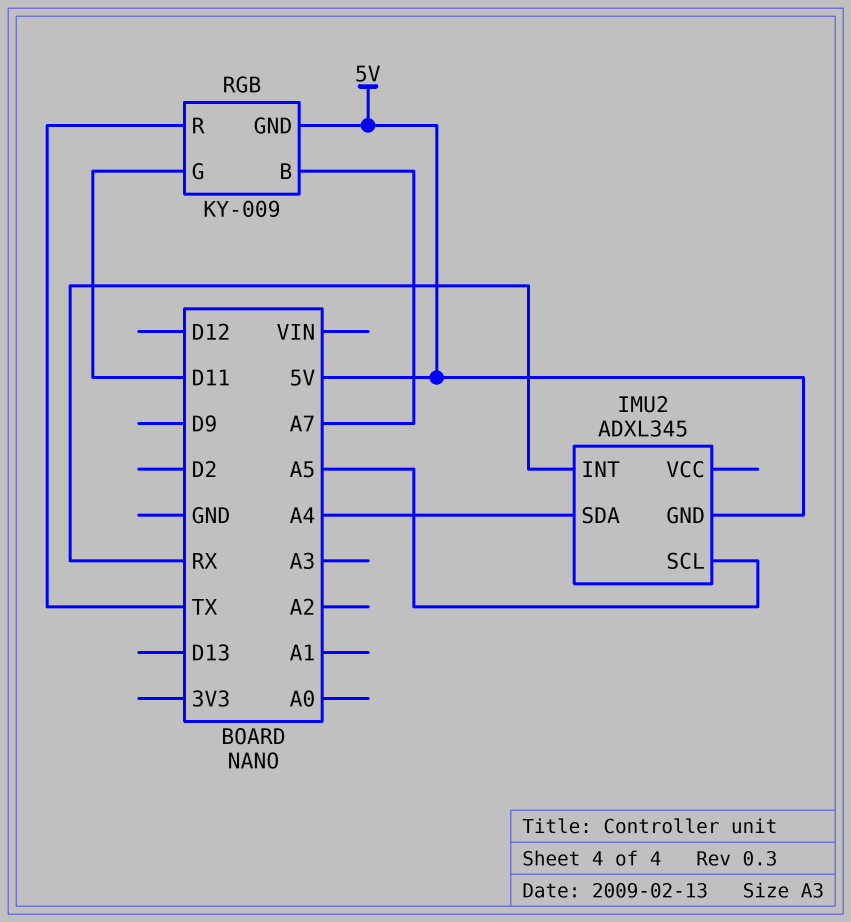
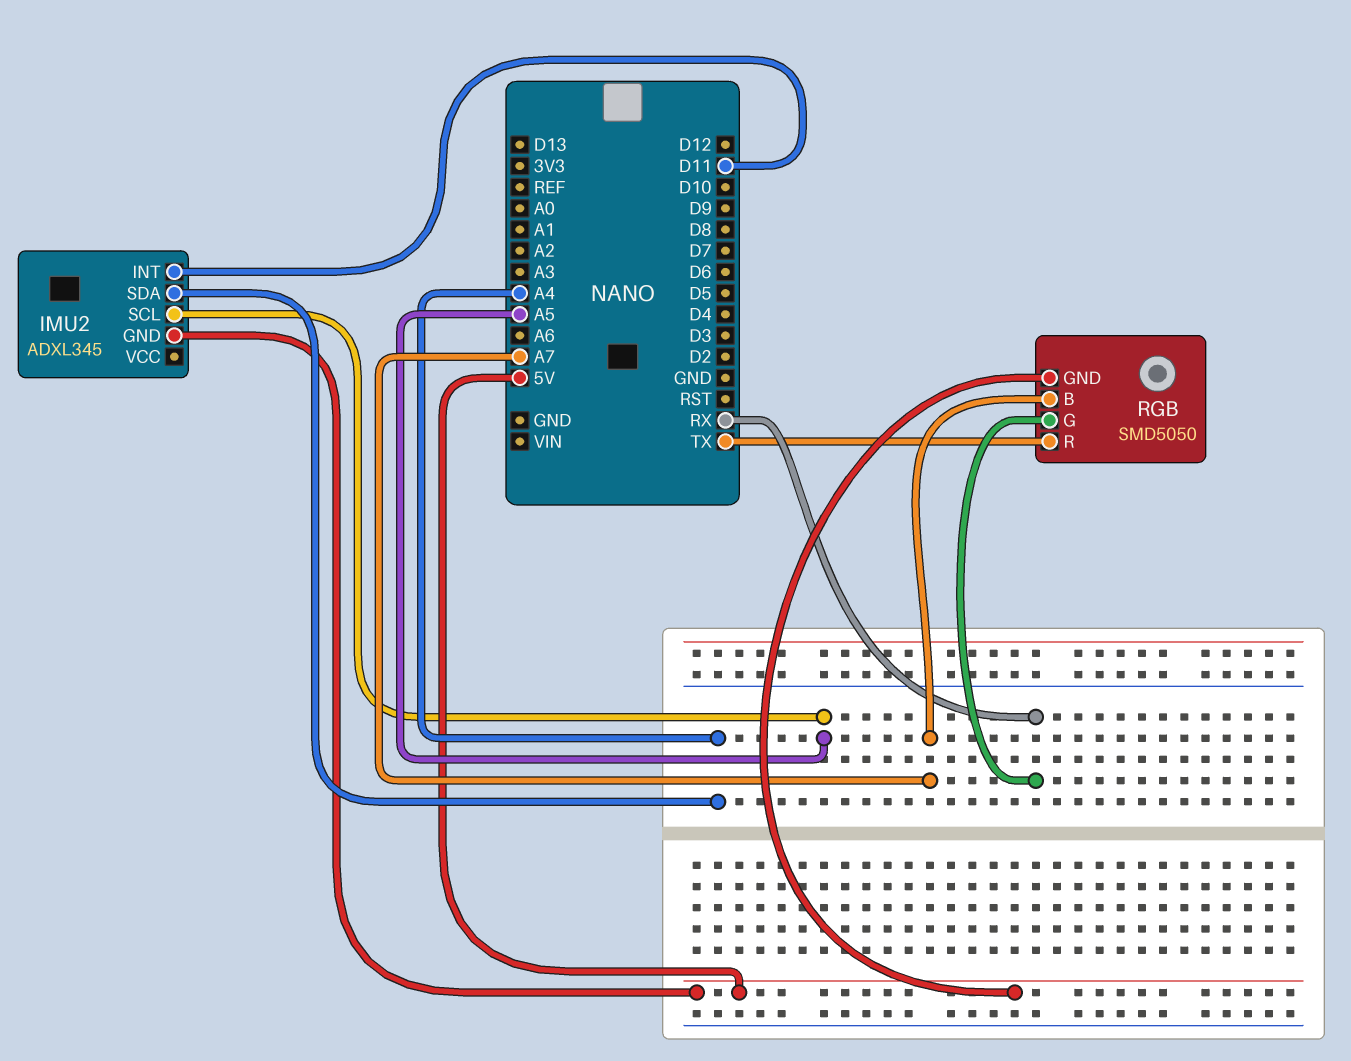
IMU2 pin INT: RX -> D11
RGB: KY-009 -> SMD5050
RGB pin G: D11 -> RX

